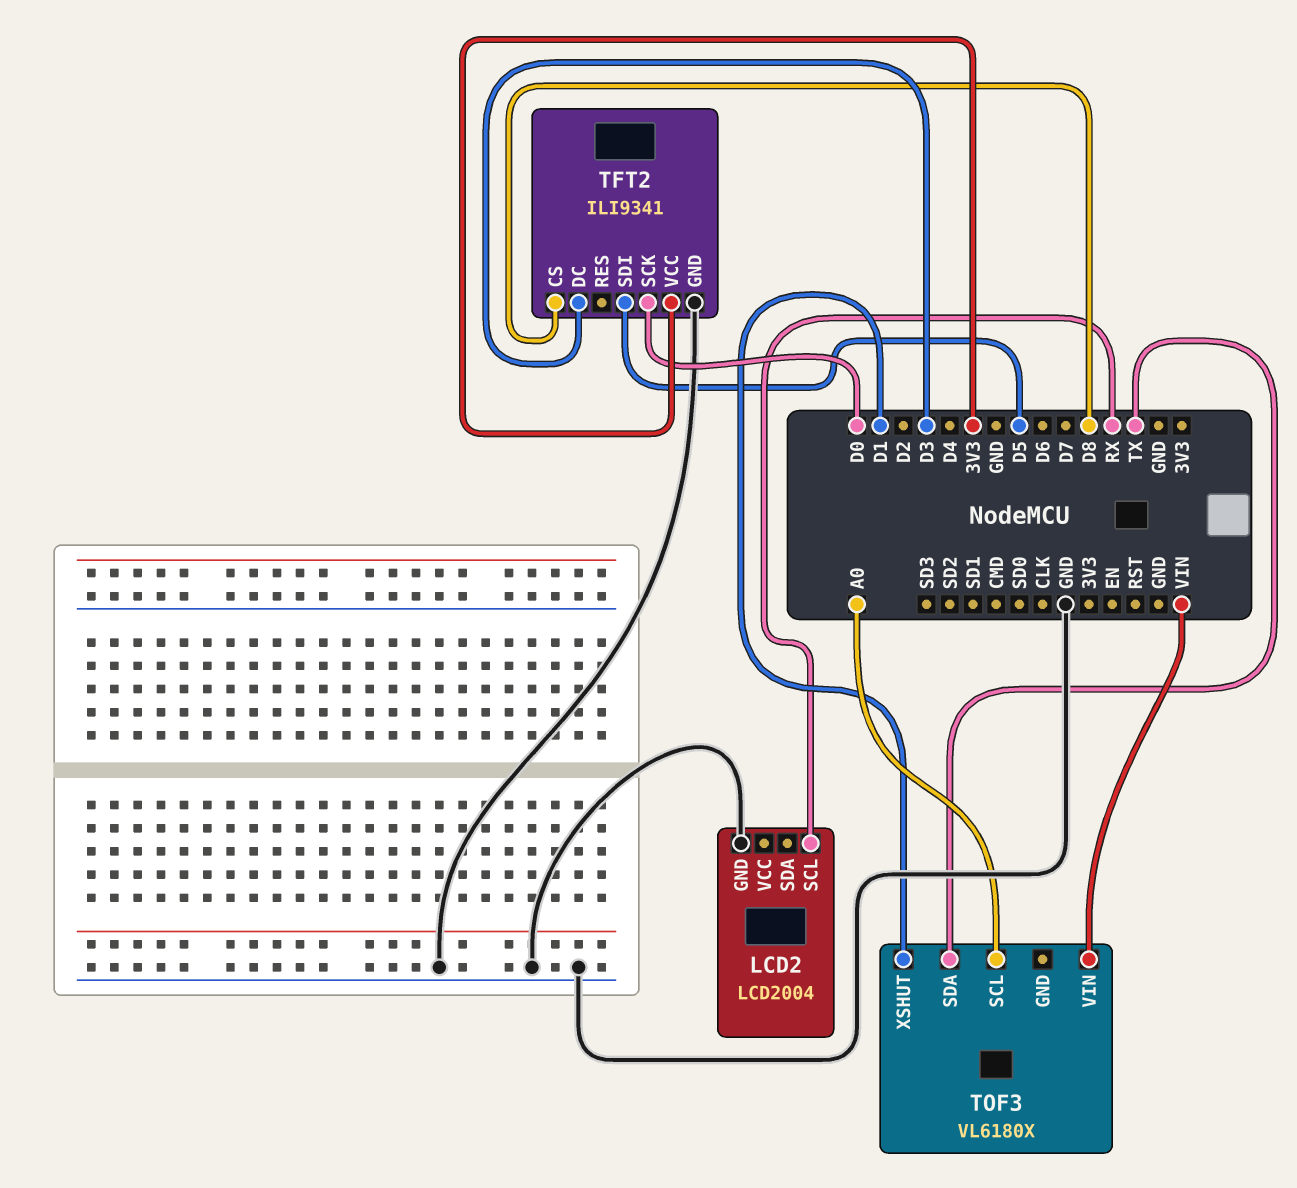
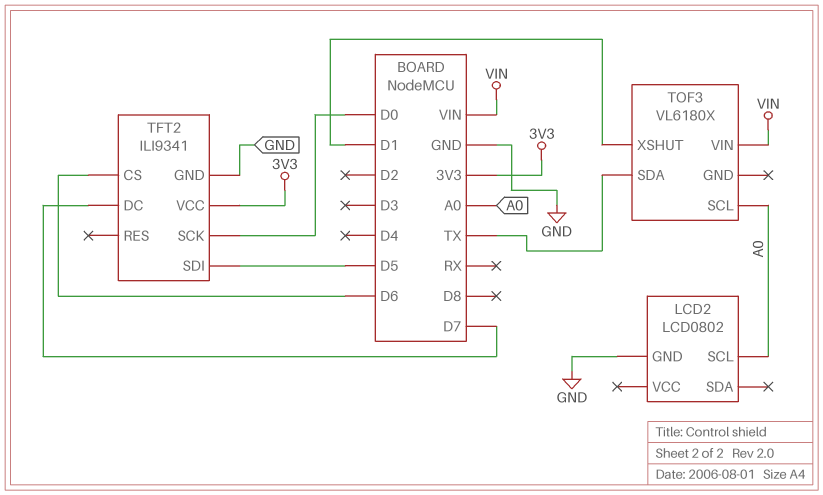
LCD2: LCD2004 -> LCD0802
LCD2 pin SCL: RX -> A0
TFT2 pin CS: D8 -> D6
TFT2 pin DC: D3 -> D7

